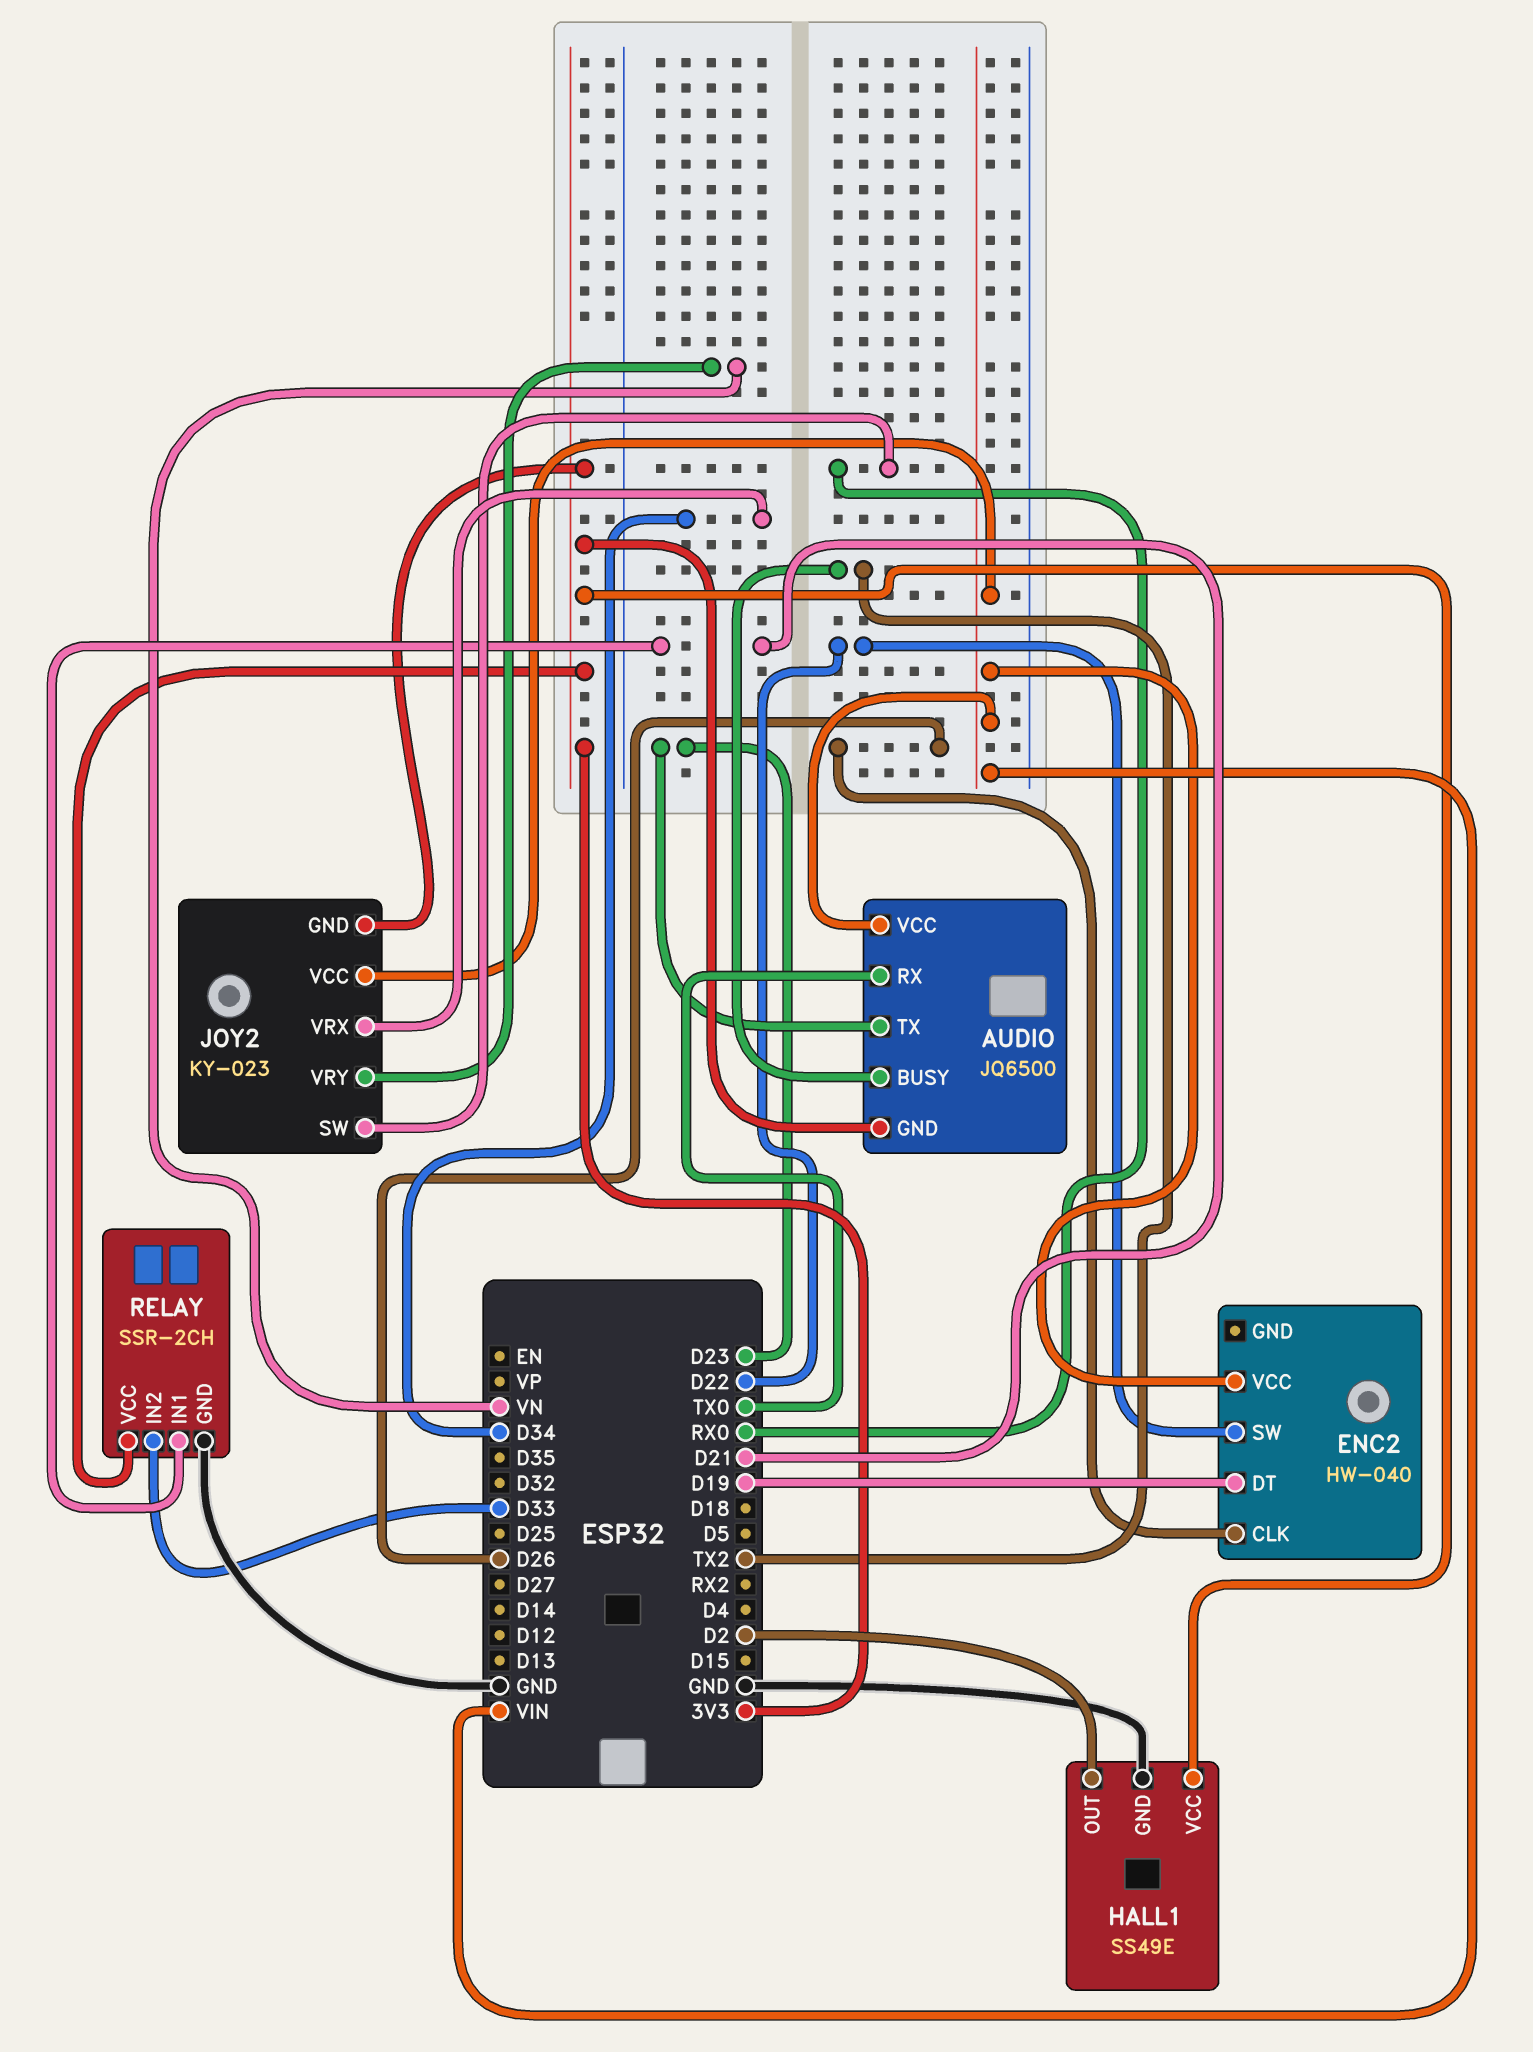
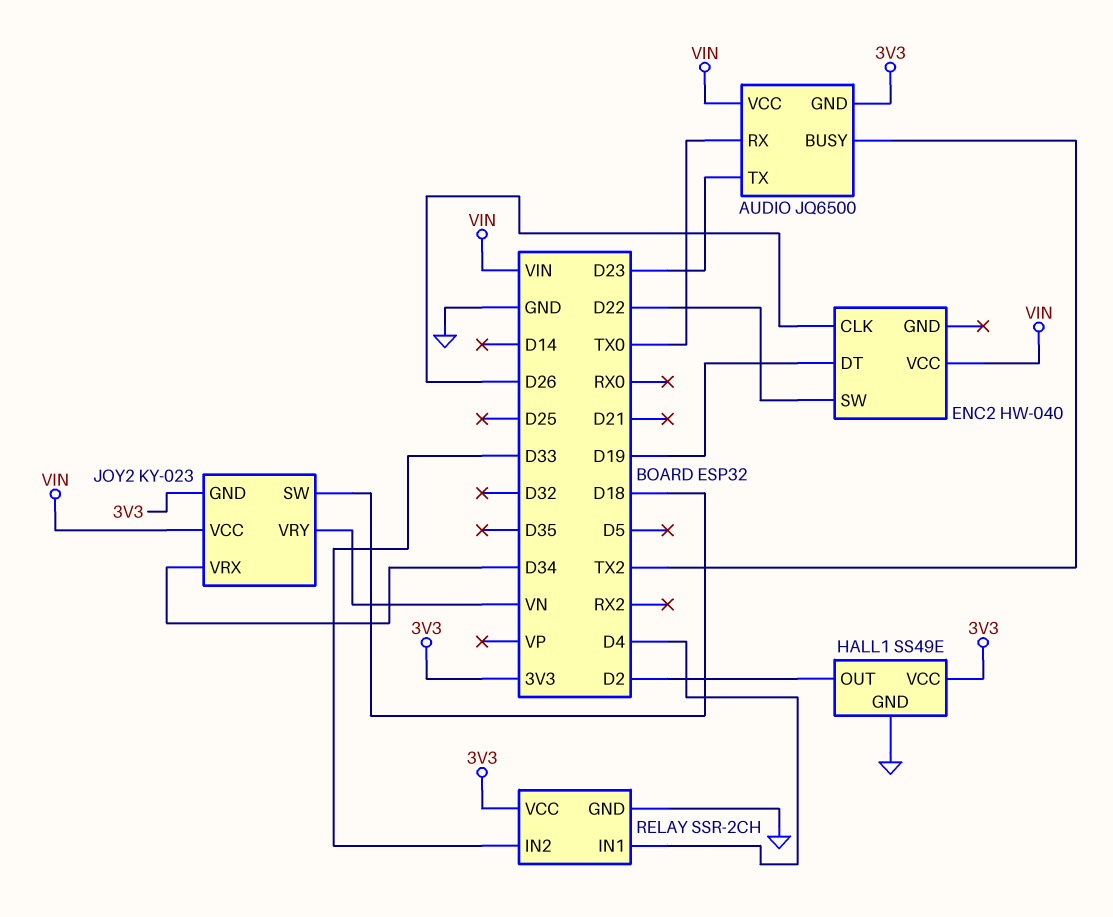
JOY2 pin SW: RX0 -> D18
RELAY pin IN1: D21 -> D4

